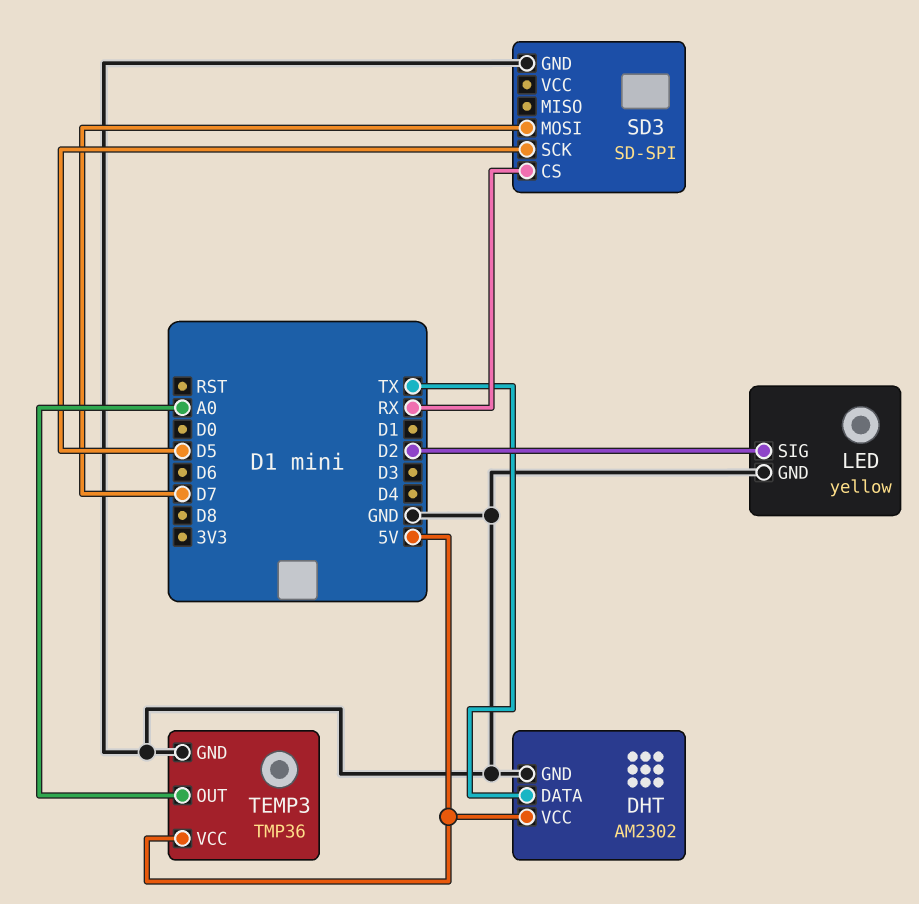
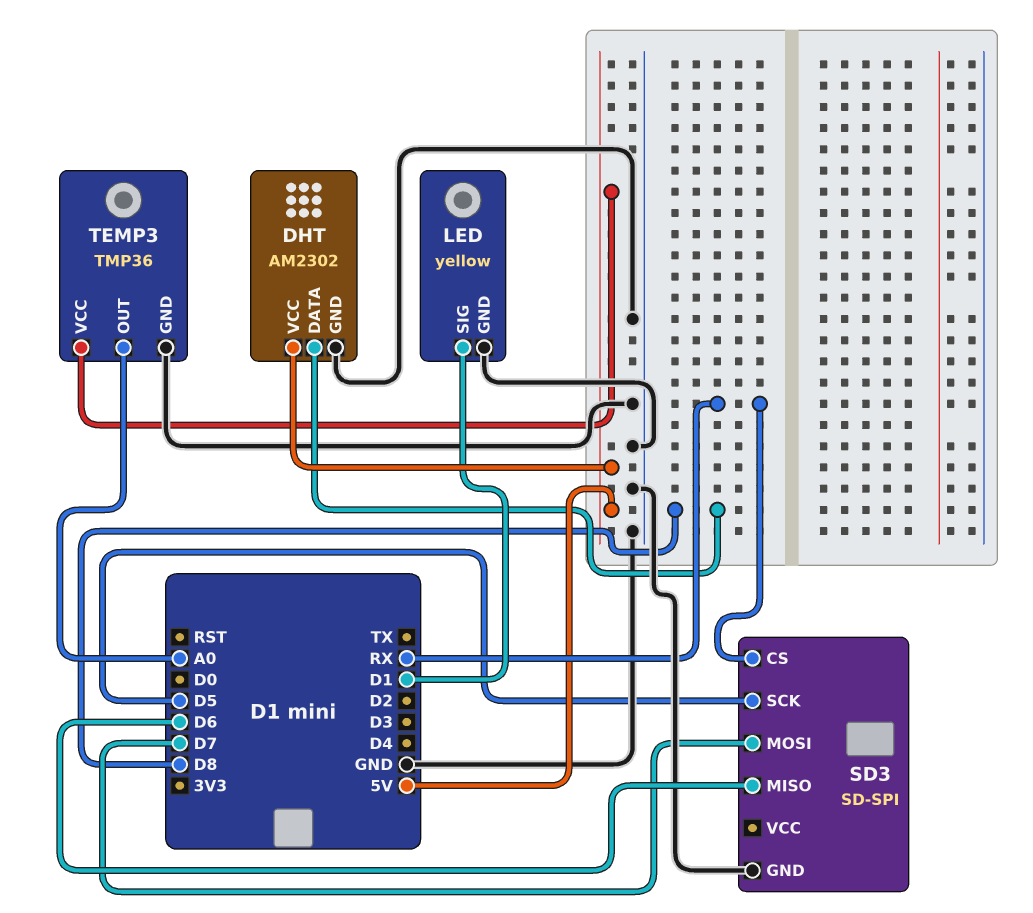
DHT pin DATA: TX -> D8
LED pin SIG: D2 -> D1
SD3 pin MISO: none -> D6

